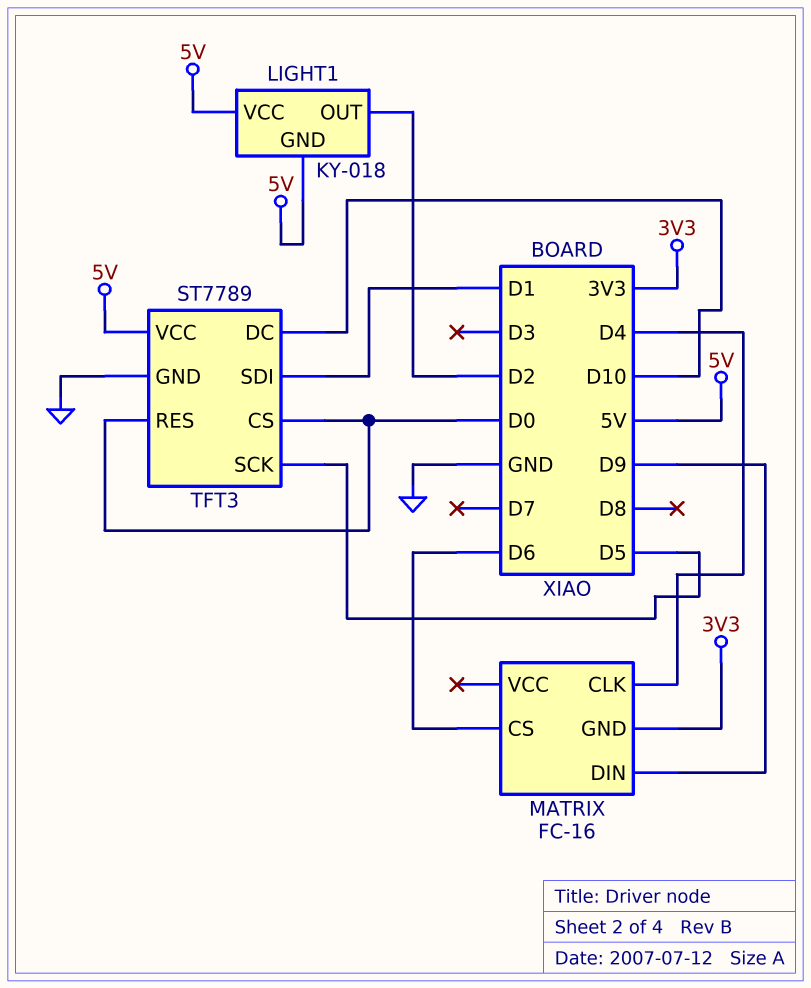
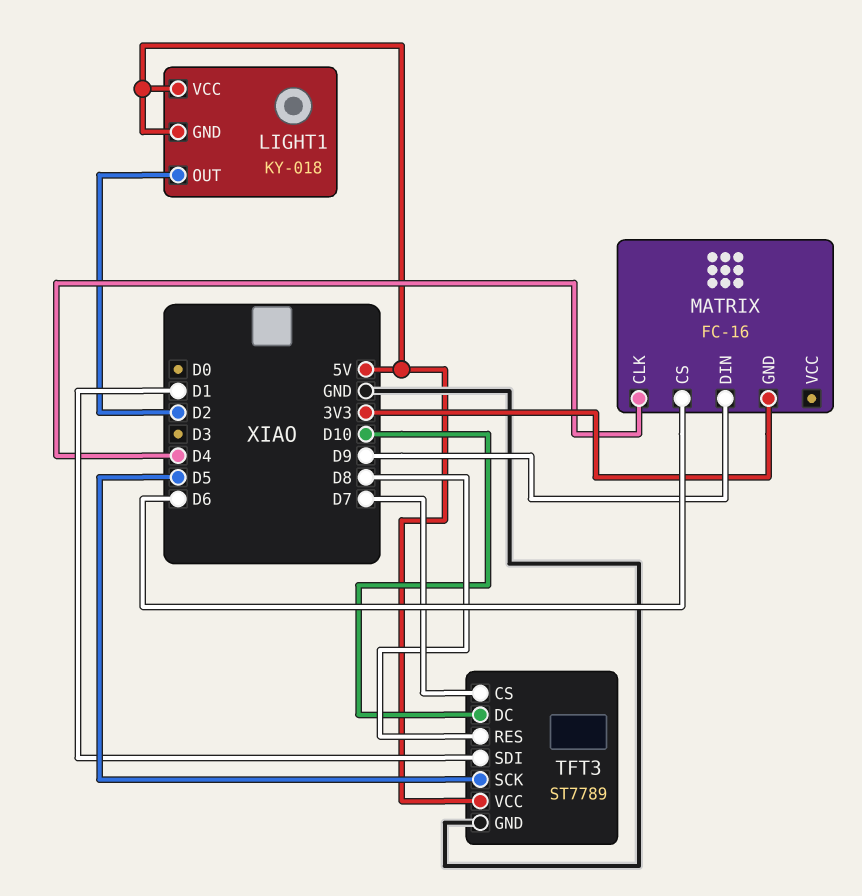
TFT3 pin CS: D0 -> D7
TFT3 pin RES: D0 -> D8

